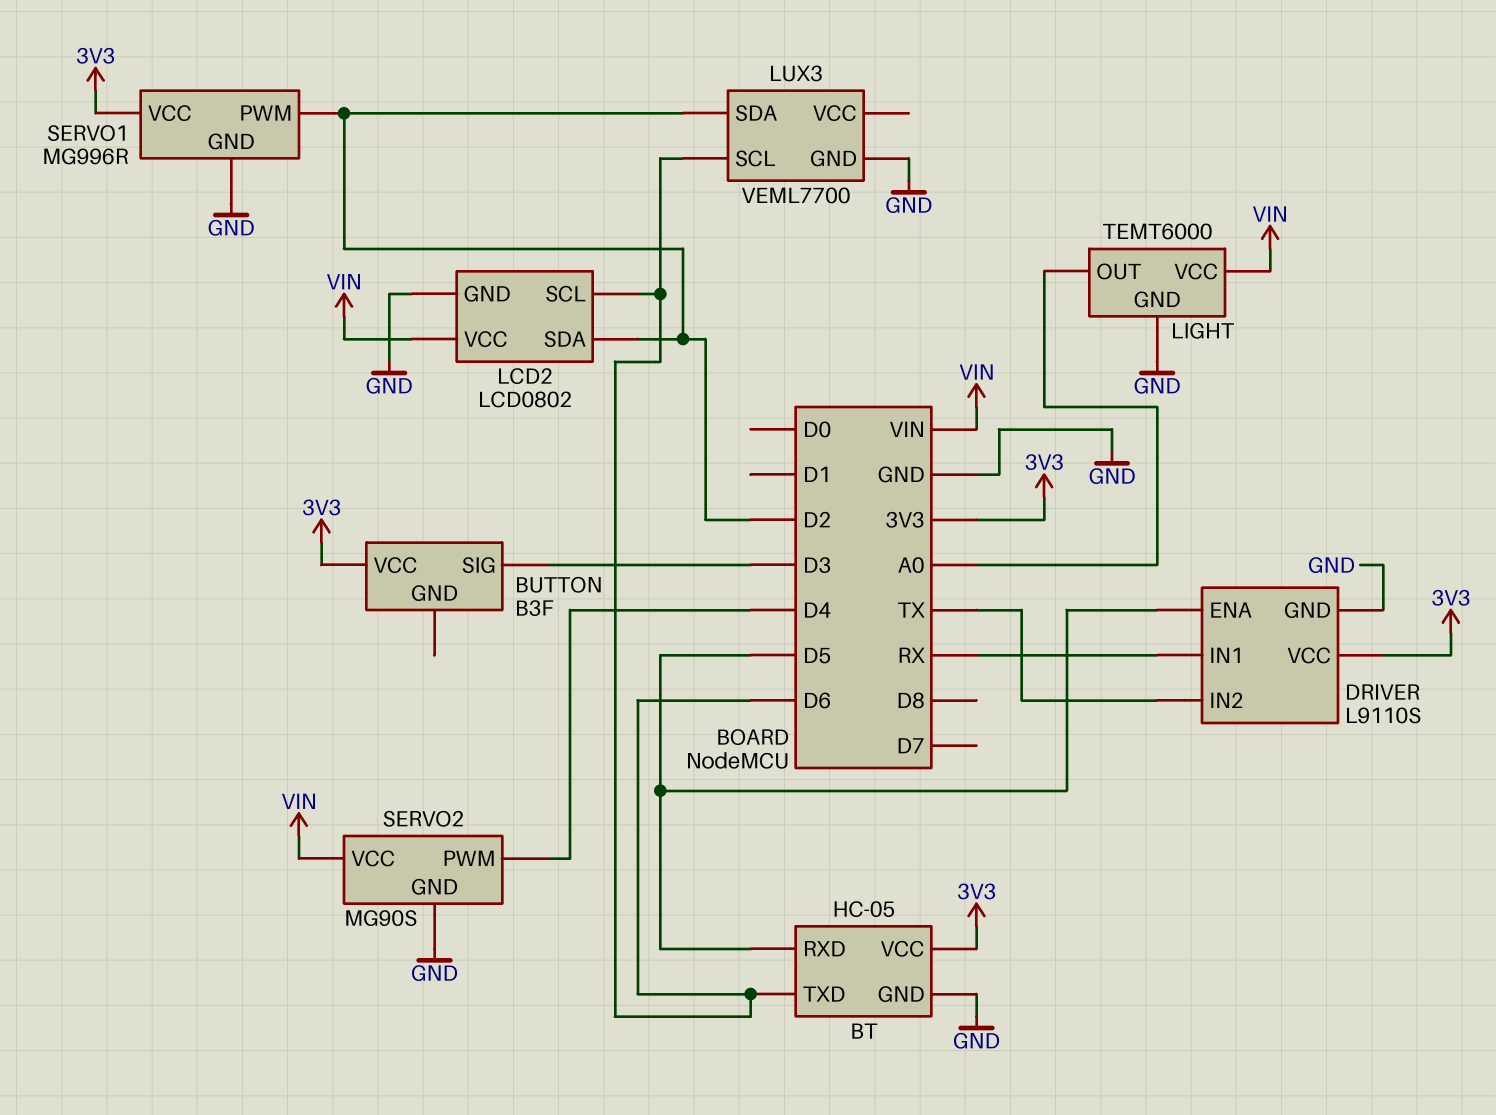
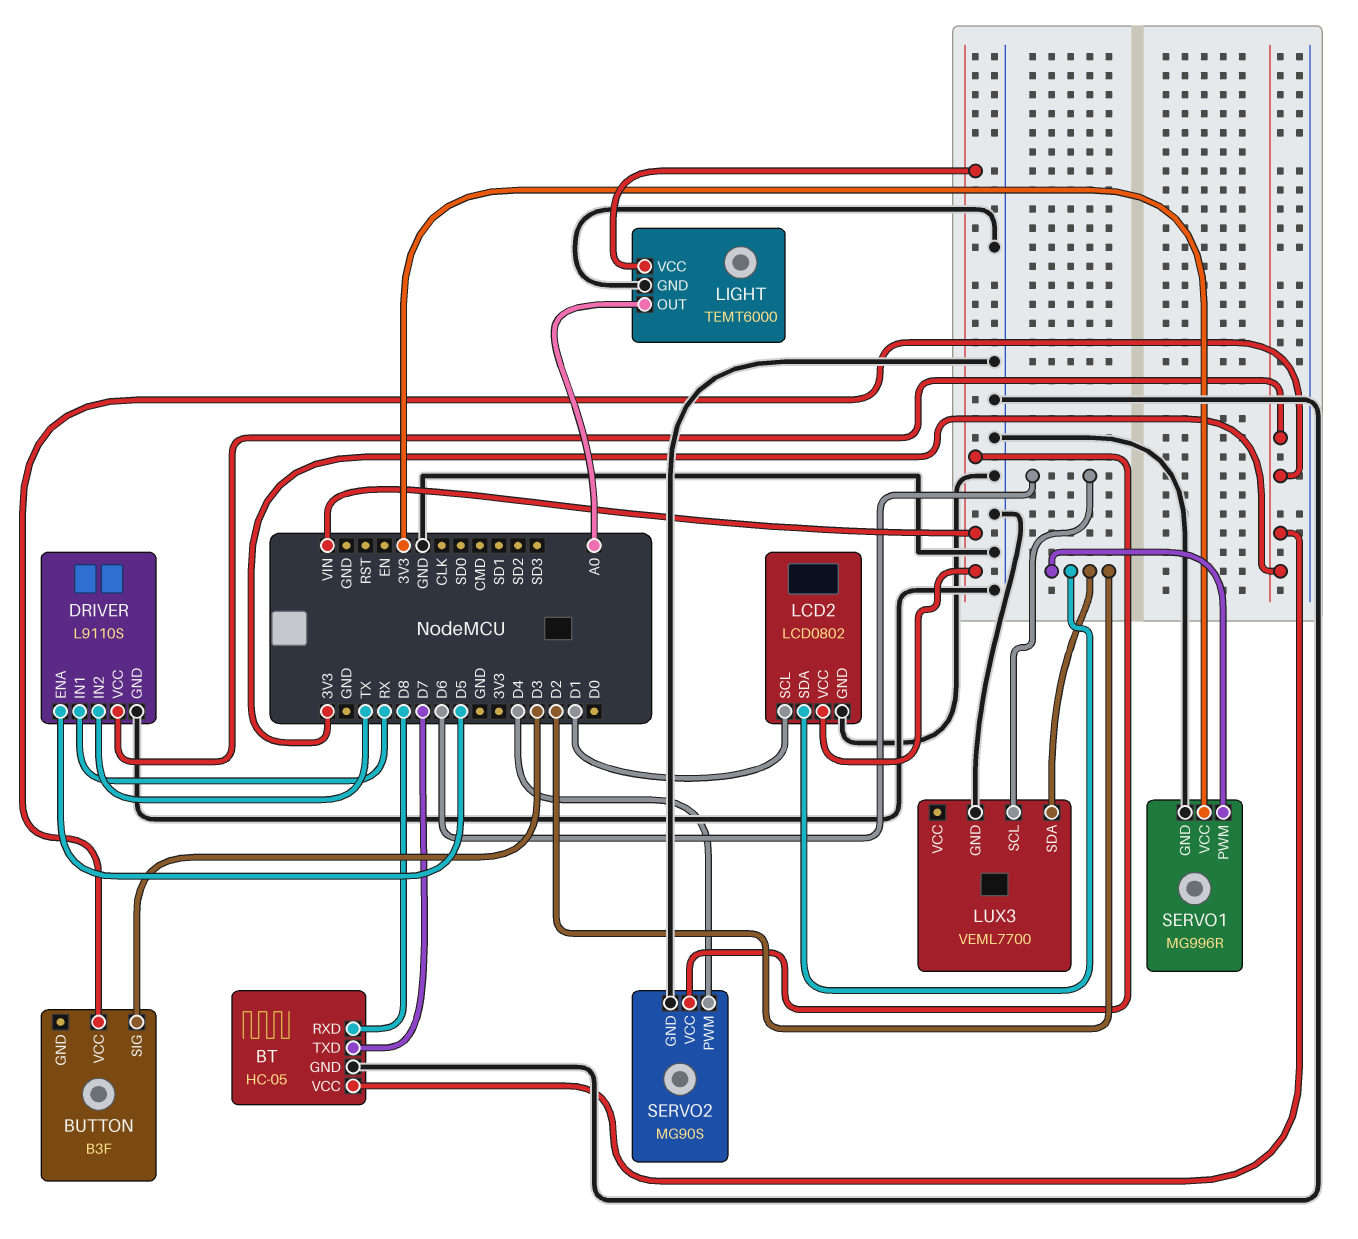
BT pin RXD: D5 -> D8
BT pin TXD: D6 -> D7
LCD2 pin SCL: D6 -> D1

